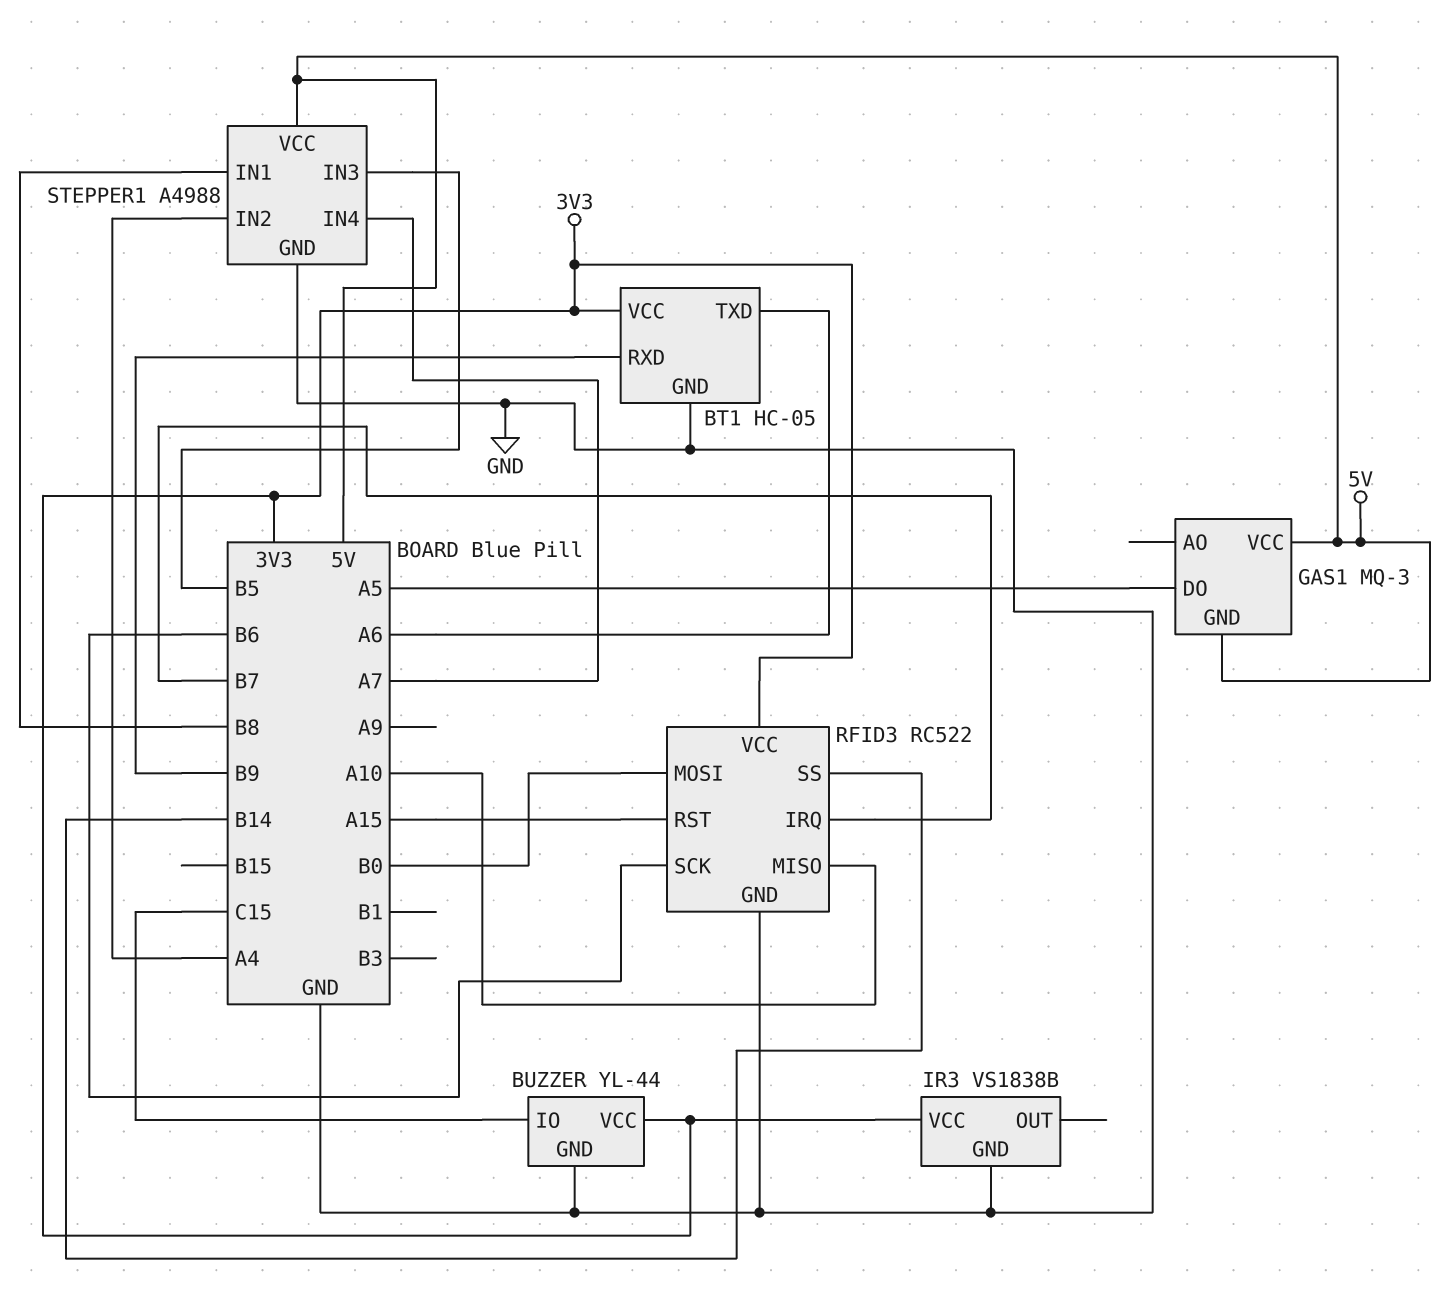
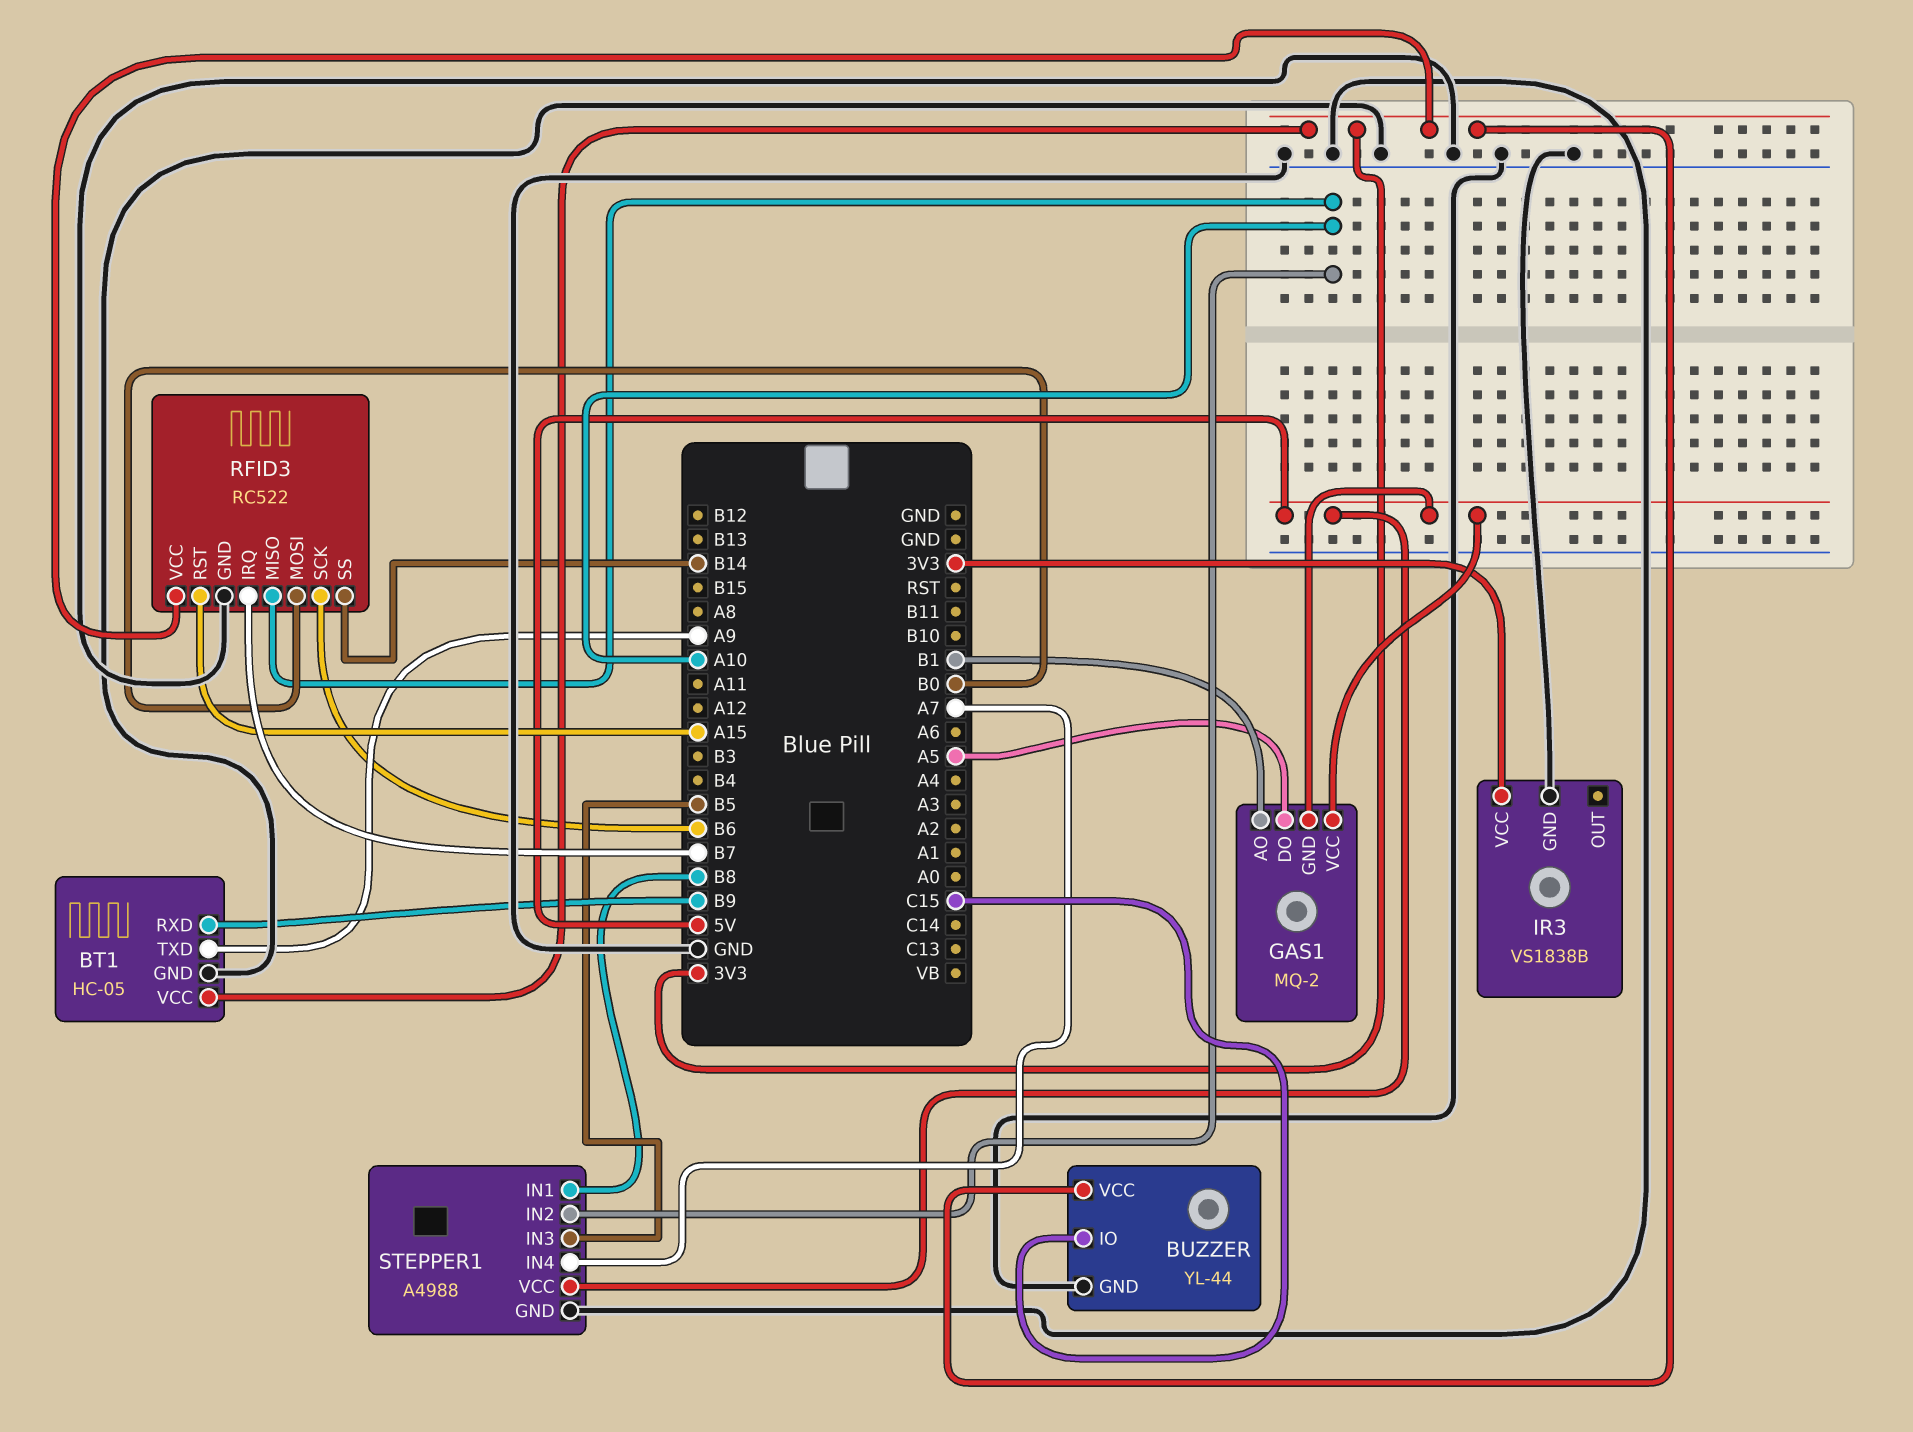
BT1 pin TXD: A6 -> A9
GAS1: MQ-3 -> MQ-2
GAS1 pin AO: none -> B1
STEPPER1 pin IN2: A4 -> A10

